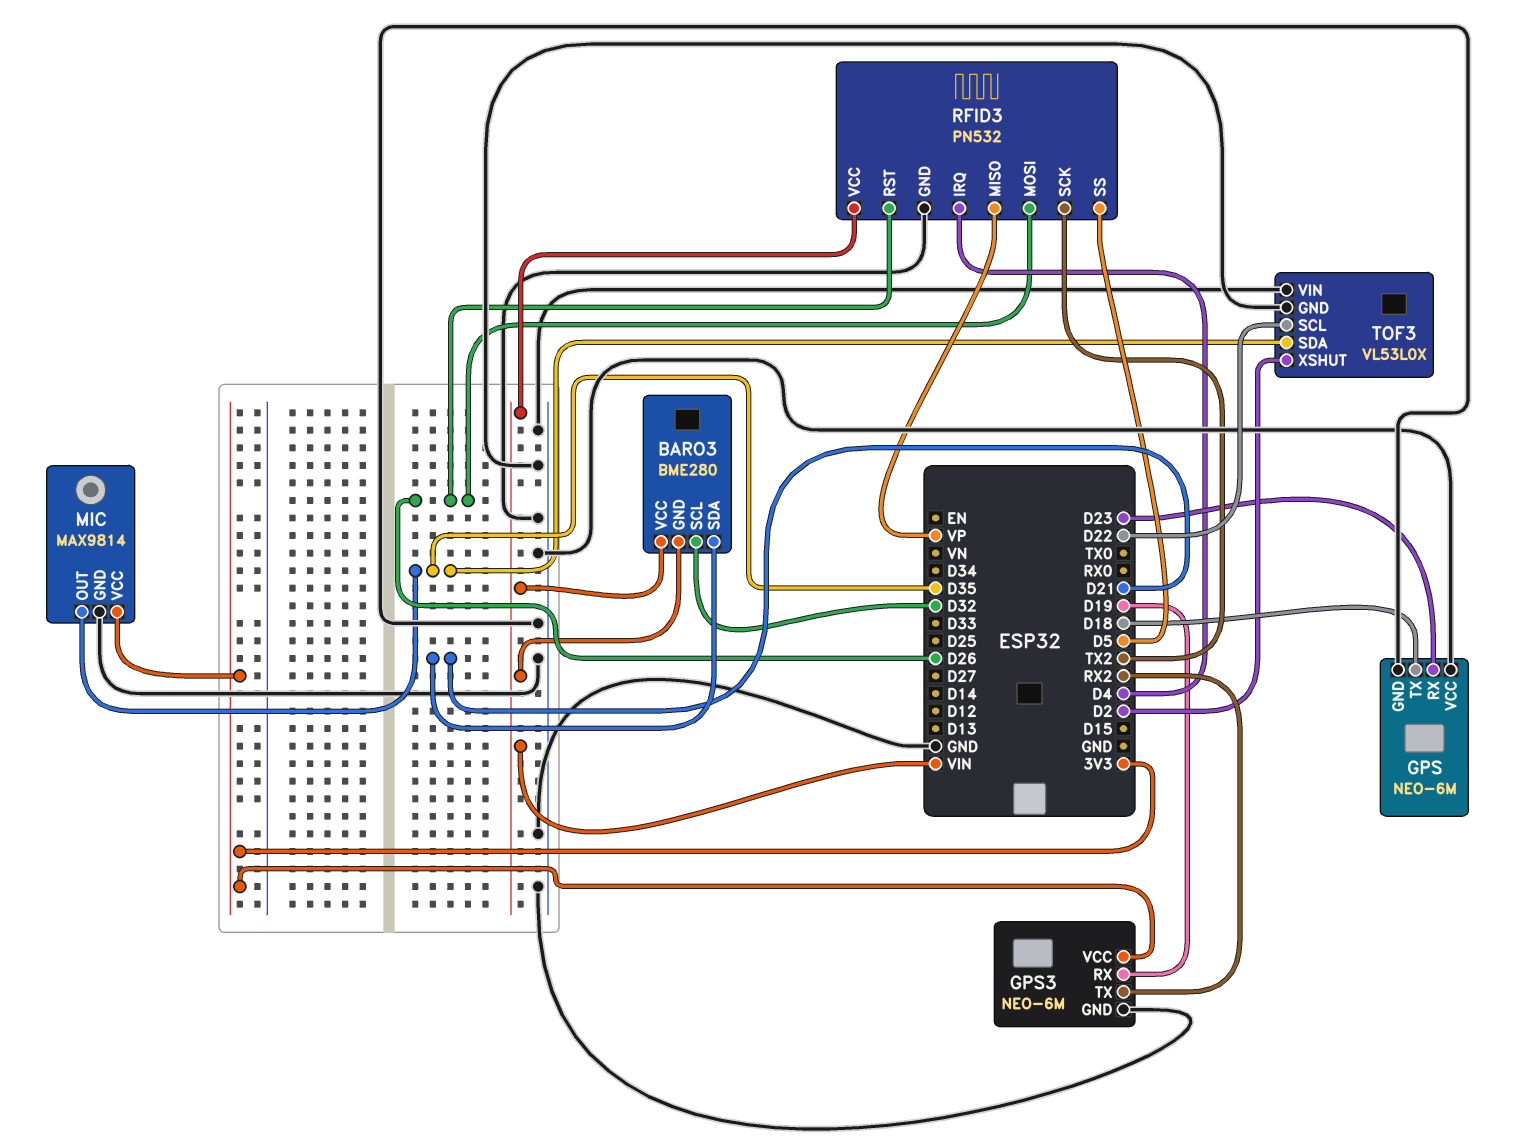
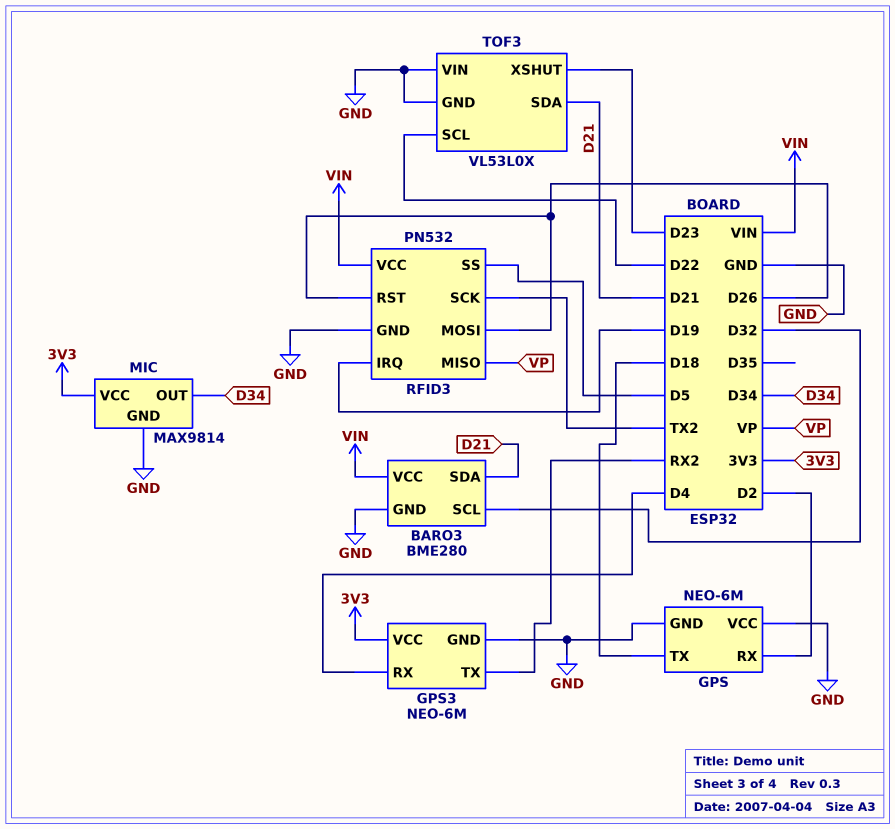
BARO3 pin GND: VIN -> GND
GPS pin RX: D23 -> D2
GPS3 pin RX: D19 -> D4
MIC pin OUT: D35 -> D34
RFID3 pin IRQ: D4 -> D19
TOF3 pin SDA: D35 -> D21
TOF3 pin XSHUT: D2 -> D23

